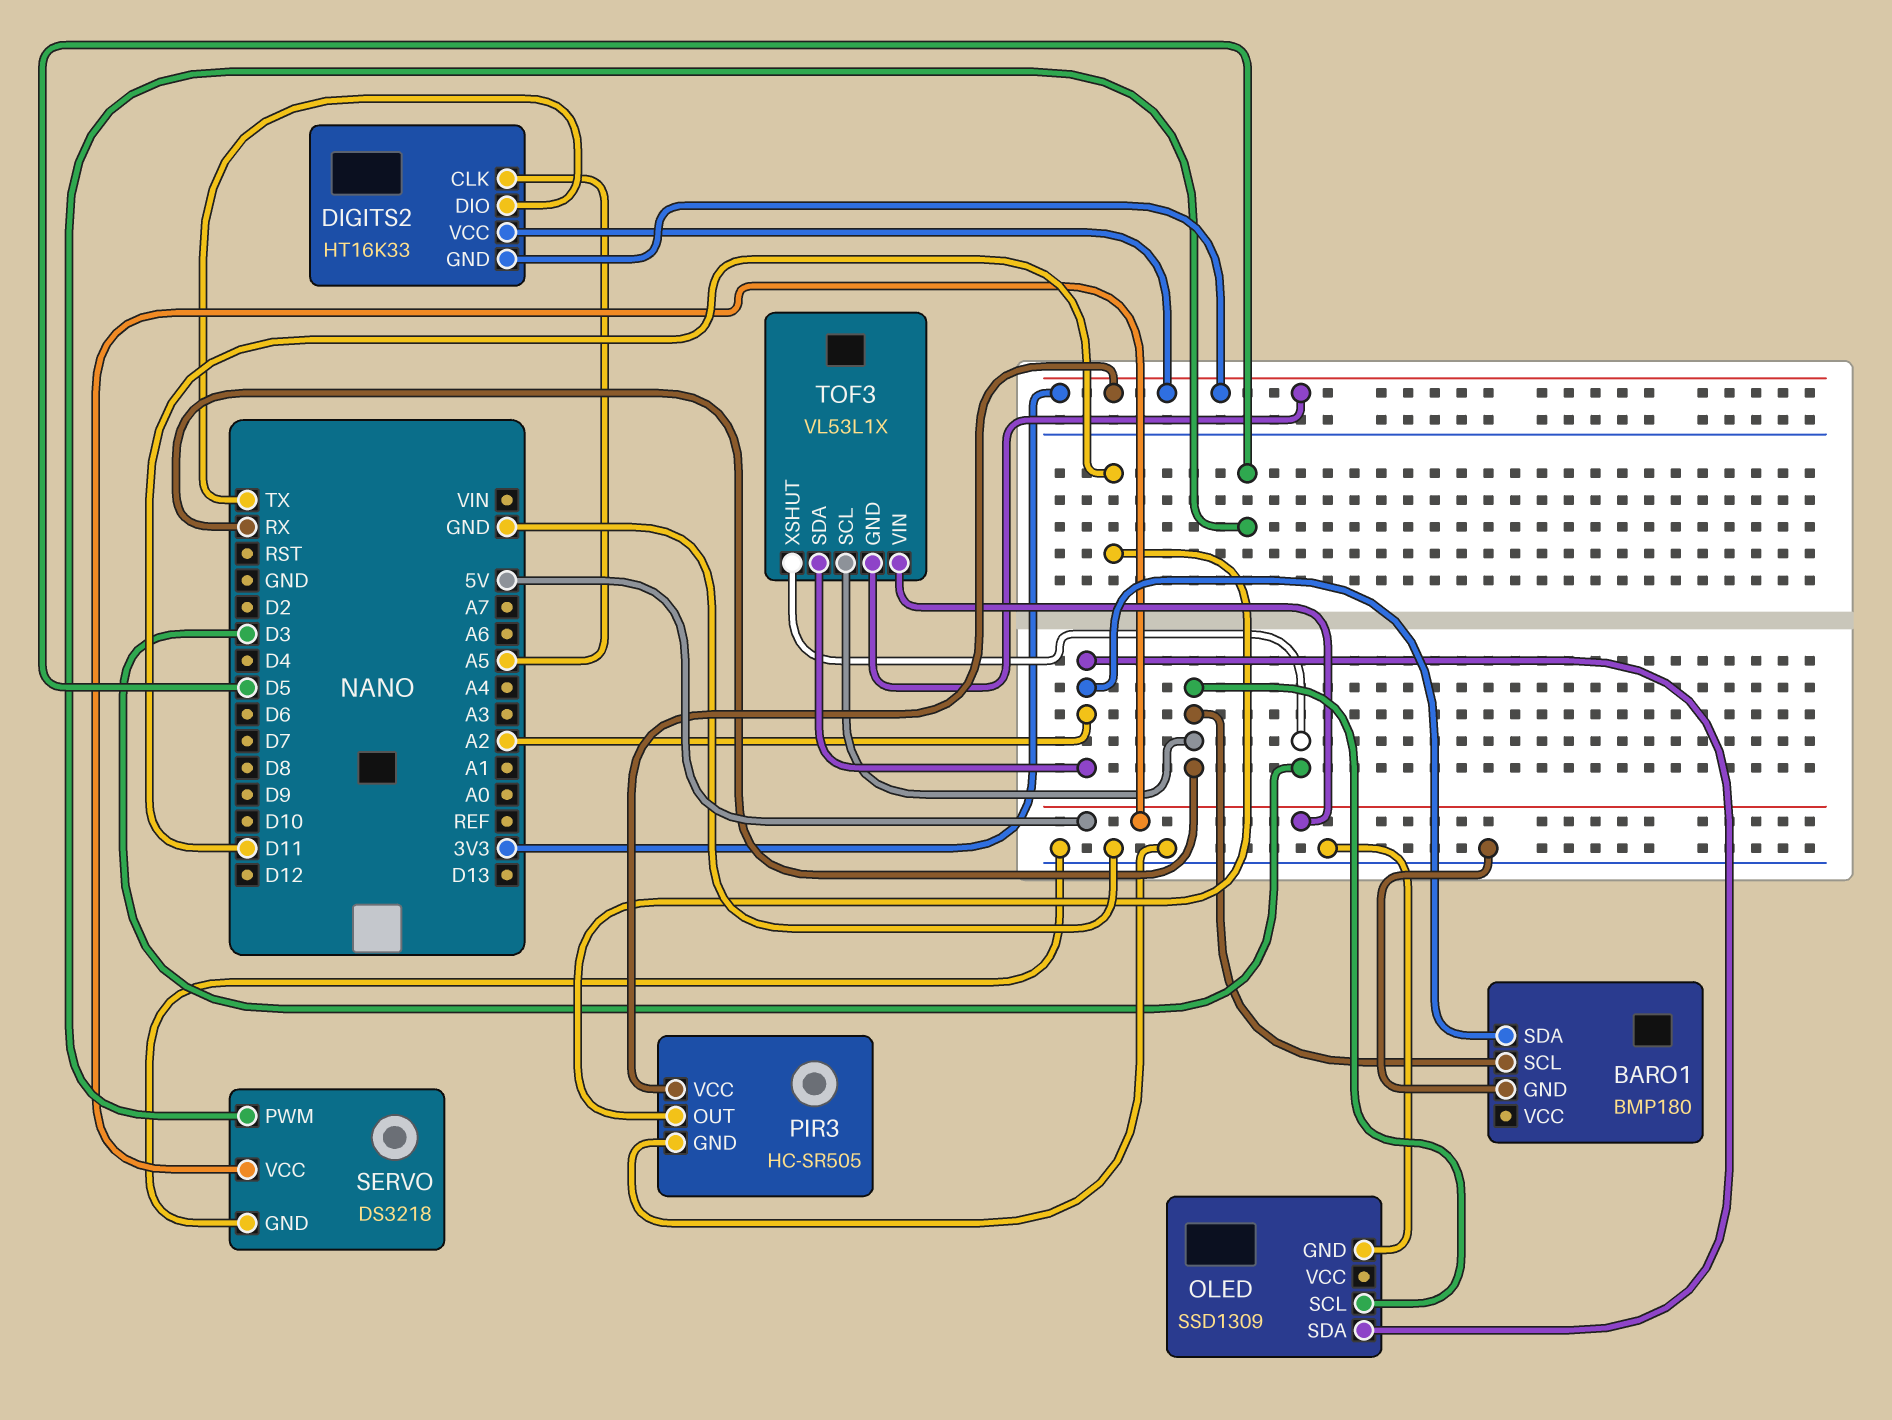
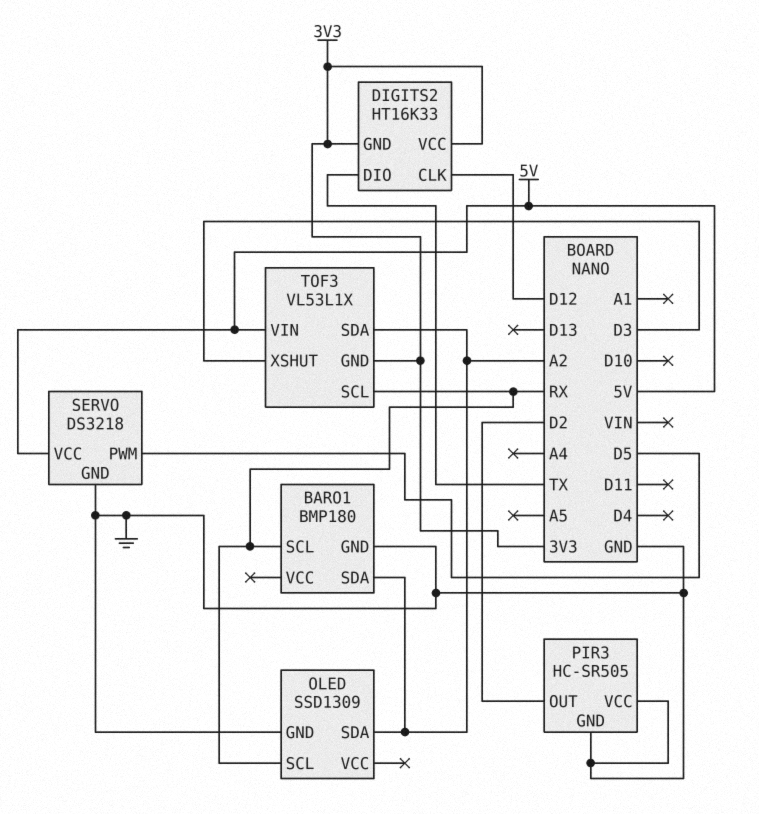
DIGITS2 pin CLK: A5 -> D12
PIR3 pin OUT: D11 -> D2
PIR3 pin VCC: 3V3 -> GND

